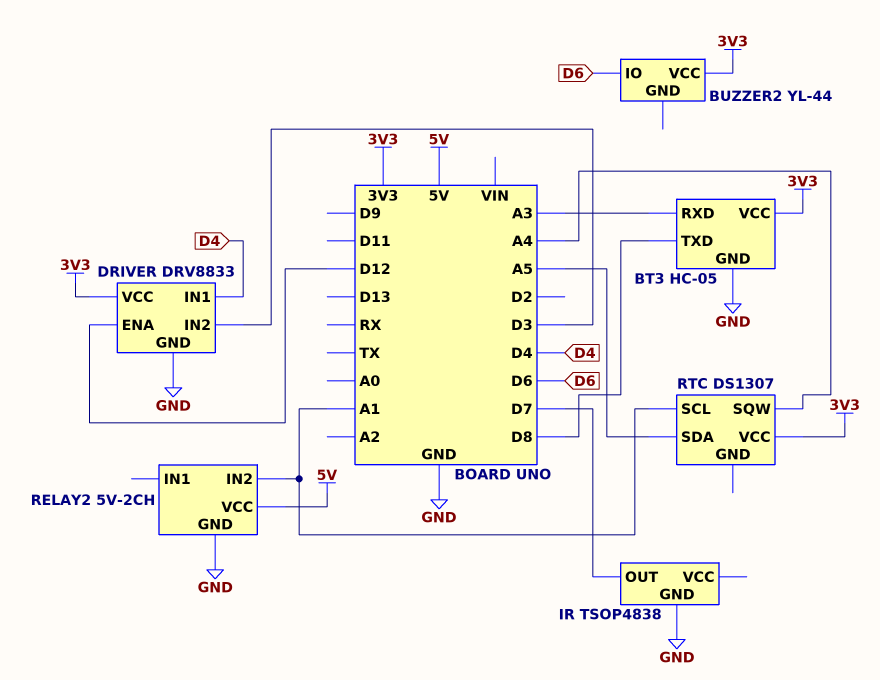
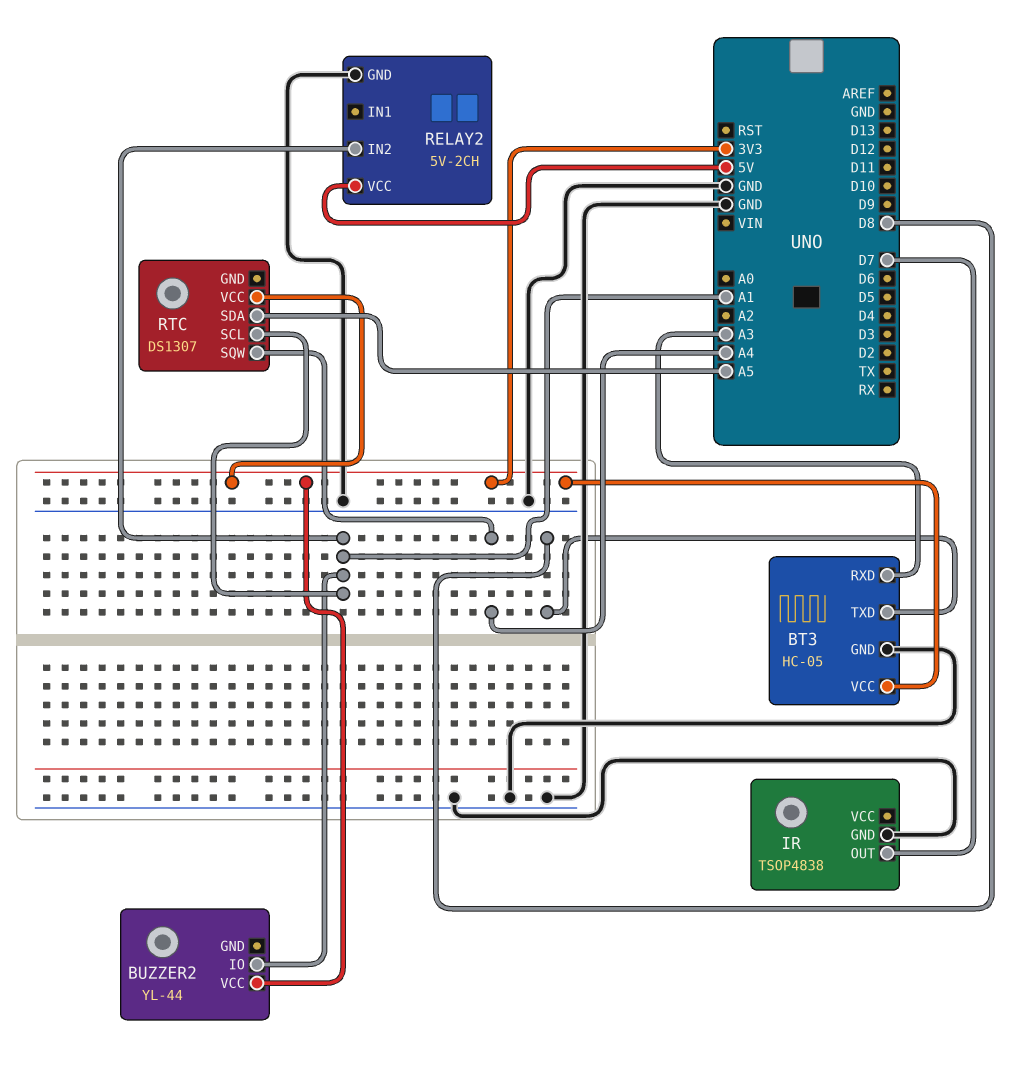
BUZZER2 pin IO: D6 -> A1
DRIVER: DRV8833 -> none
DRIVER pin ENA: D12 -> none
DRIVER pin GND: GND -> none
DRIVER pin IN1: D4 -> none
DRIVER pin IN2: D3 -> none
DRIVER pin VCC: 3V3 -> none

